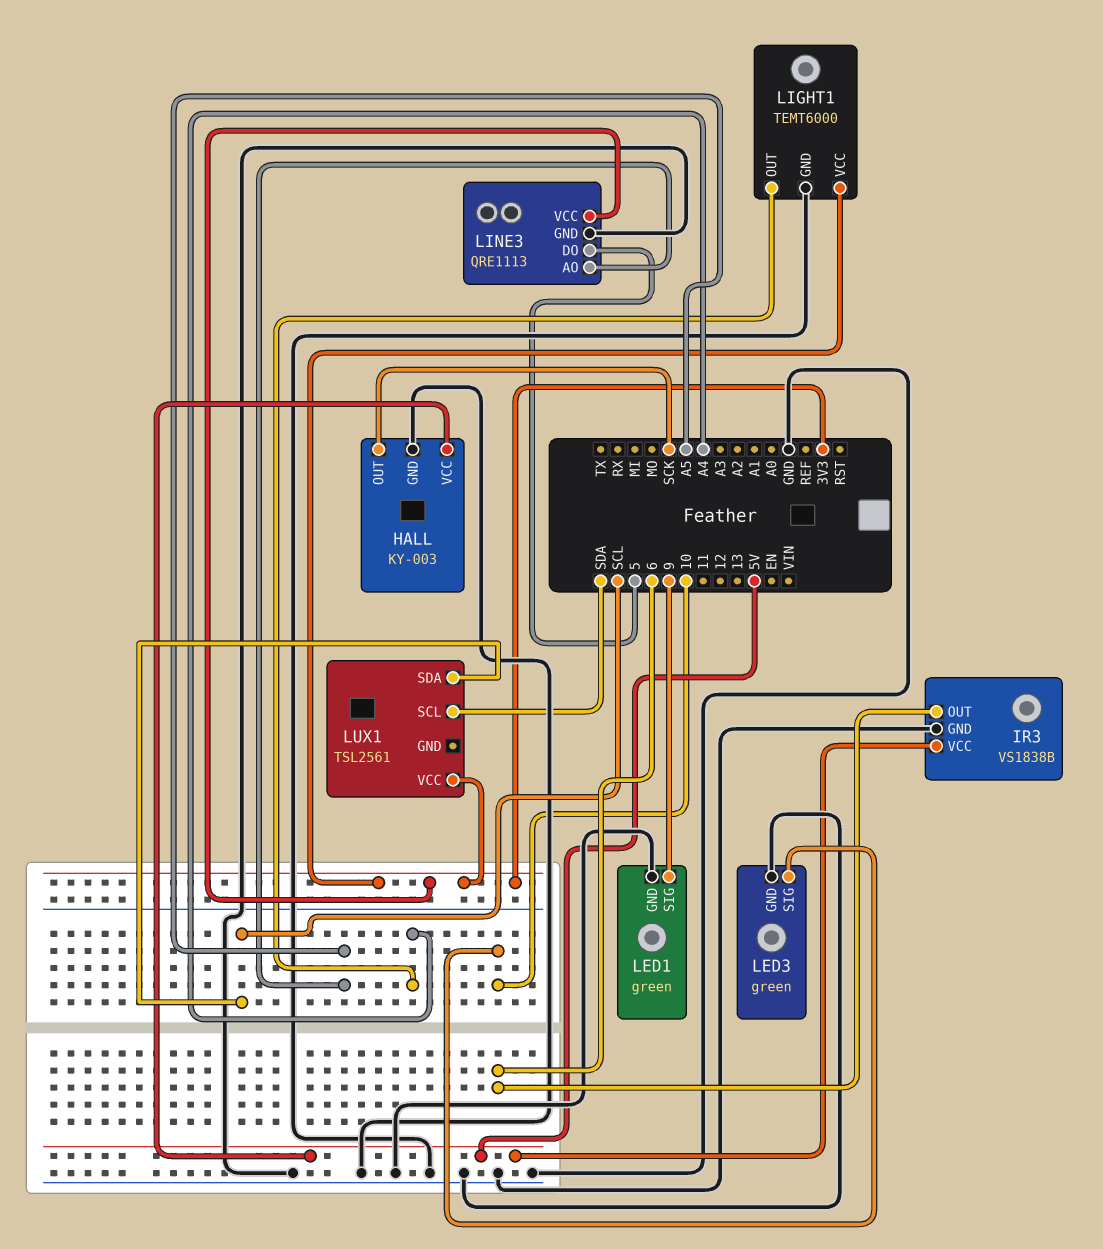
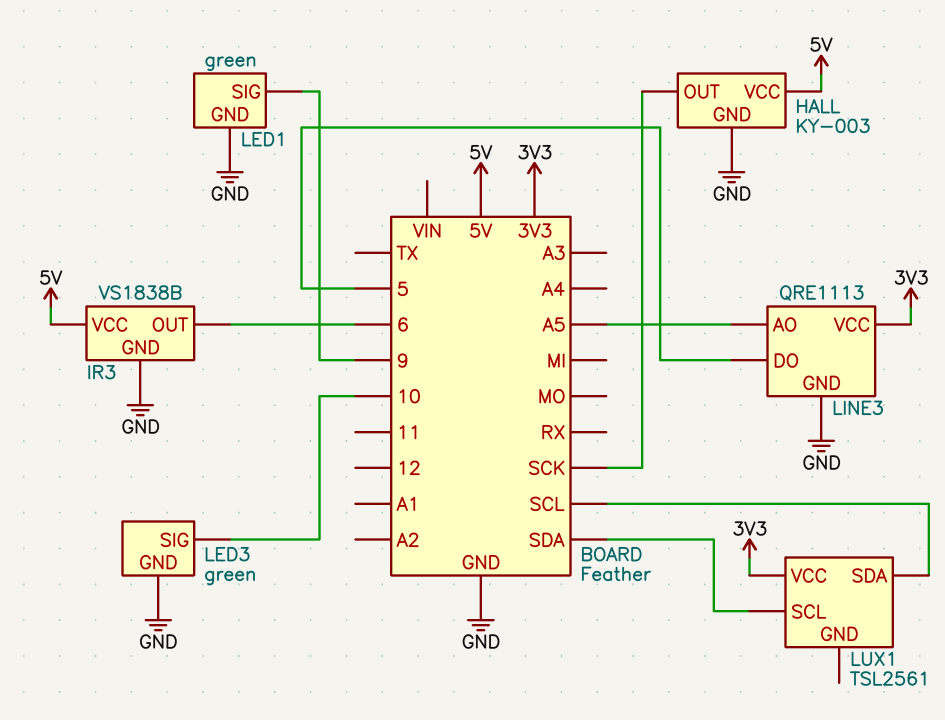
LIGHT1: TEMT6000 -> none
LIGHT1 pin GND: GND -> none
LIGHT1 pin OUT: A4 -> none
LIGHT1 pin VCC: 3V3 -> none

